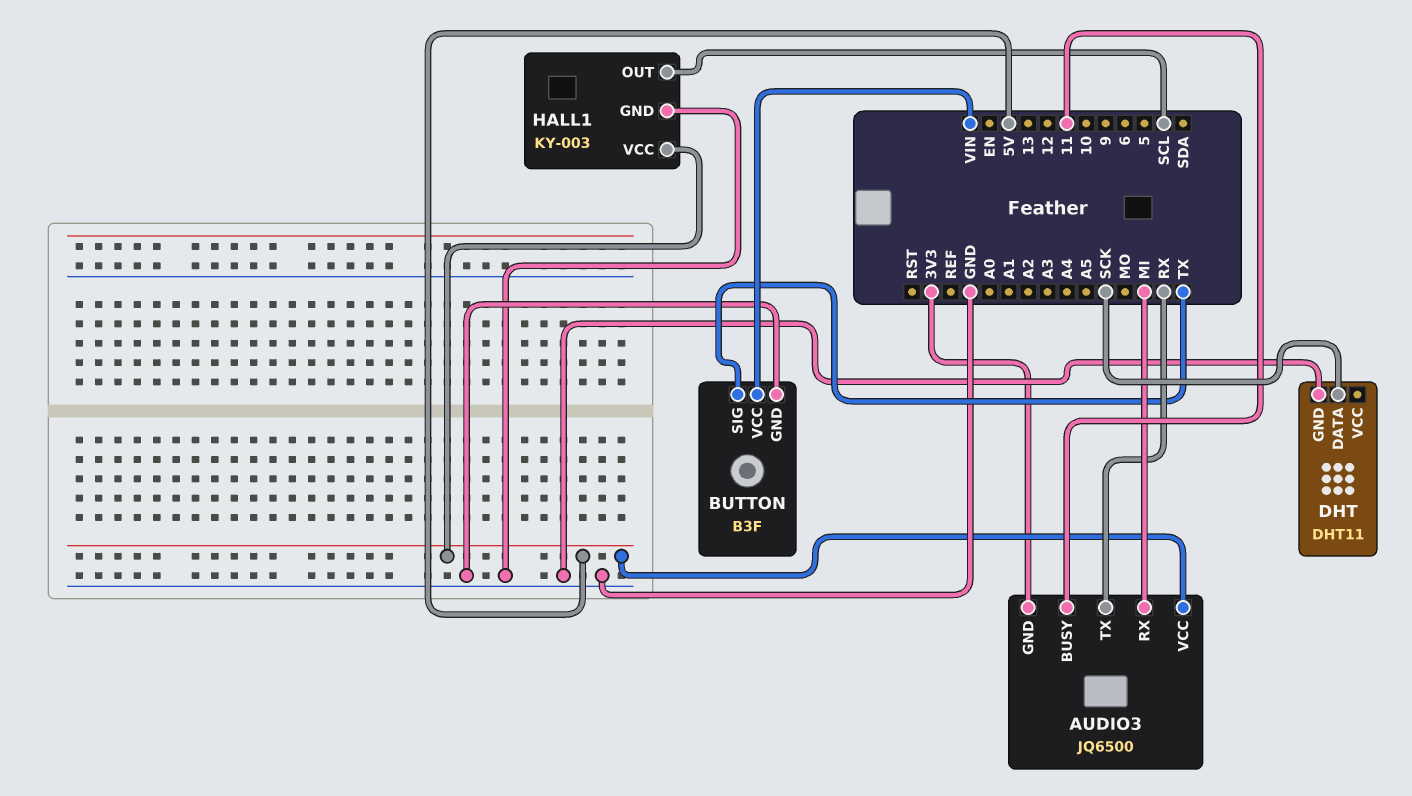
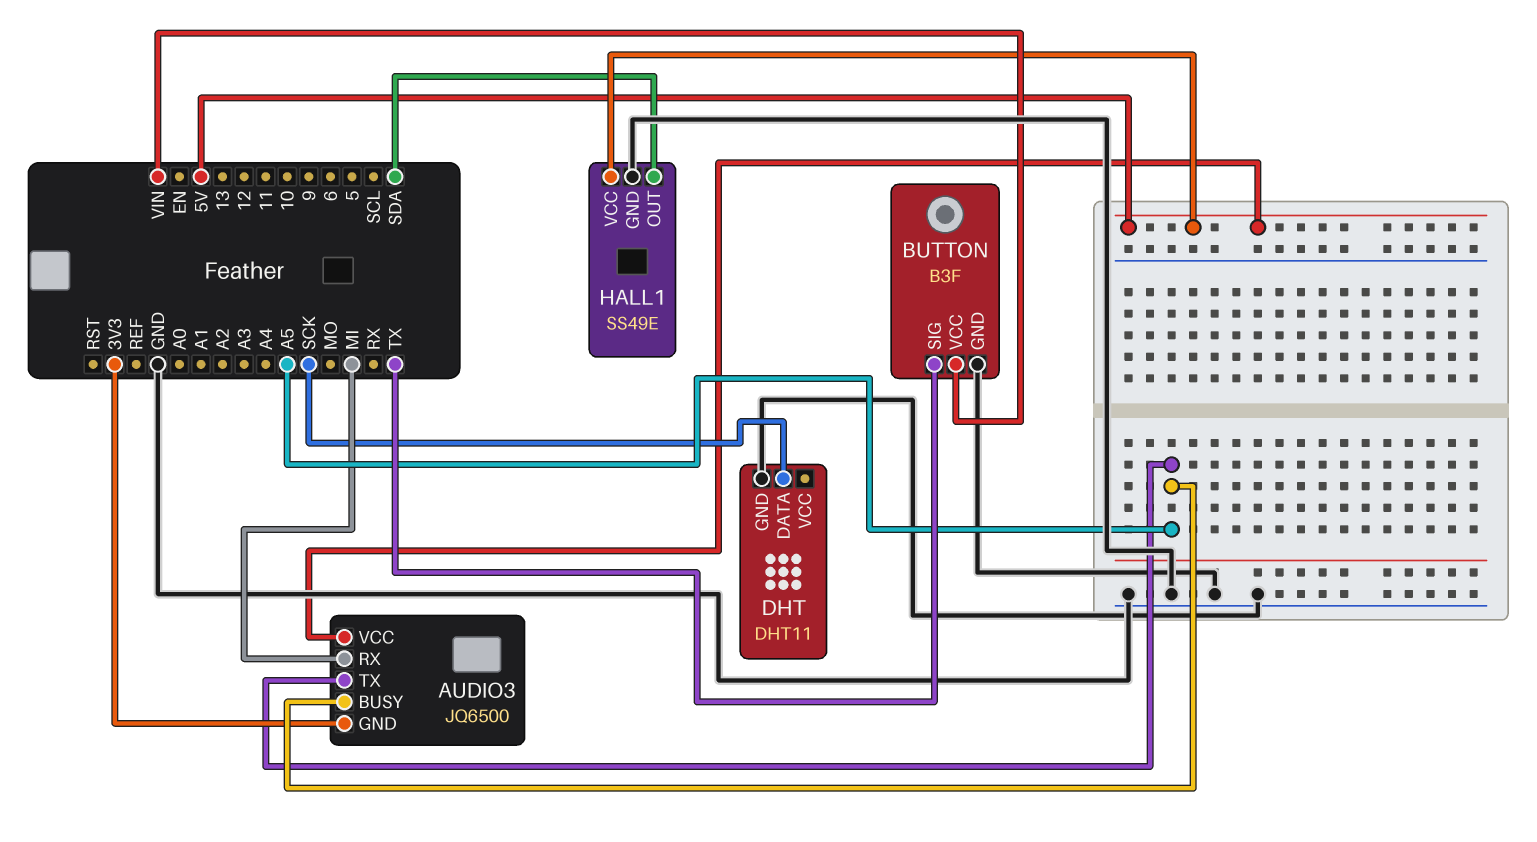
AUDIO3 pin BUSY: 11 -> A5
AUDIO3 pin TX: RX -> A5
HALL1: KY-003 -> SS49E
HALL1 pin OUT: SCL -> SDA

